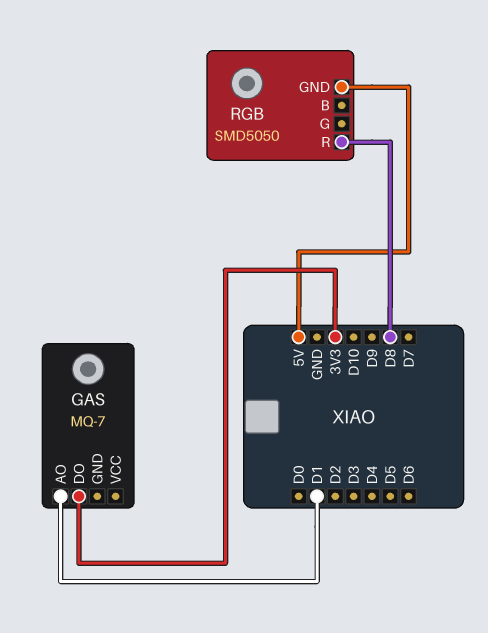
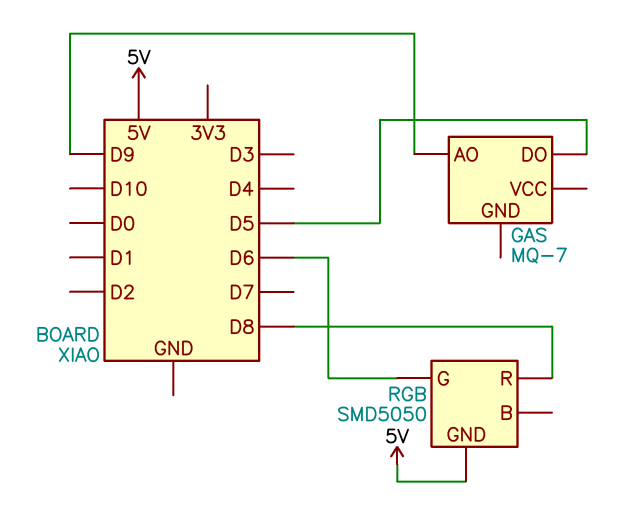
GAS pin AO: D1 -> D9
GAS pin DO: 3V3 -> D5
RGB pin G: none -> D6

